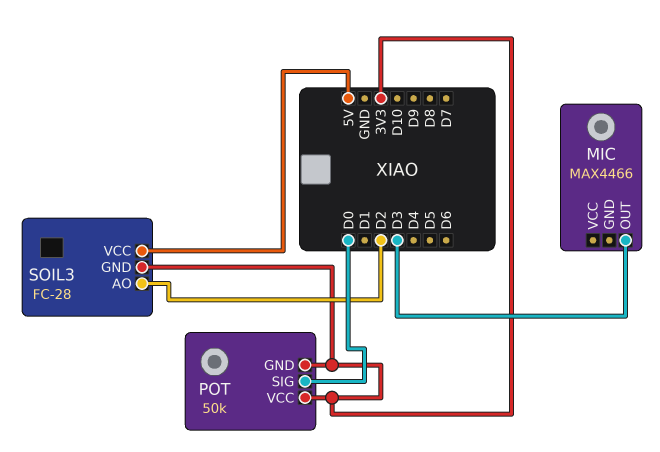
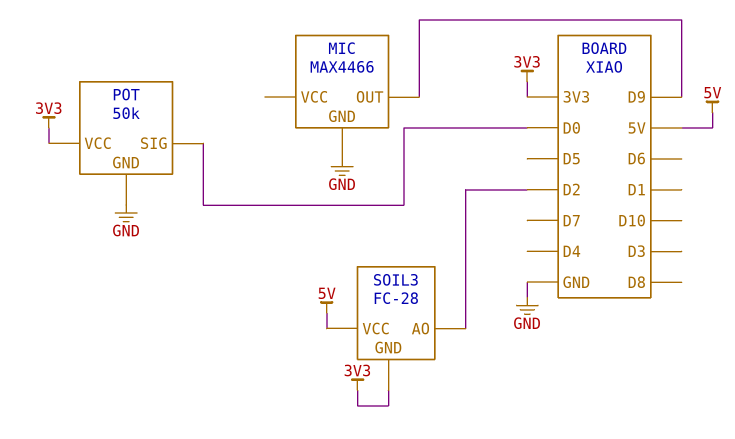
MIC pin GND: none -> GND
MIC pin OUT: D3 -> D9
POT pin GND: 3V3 -> GND

